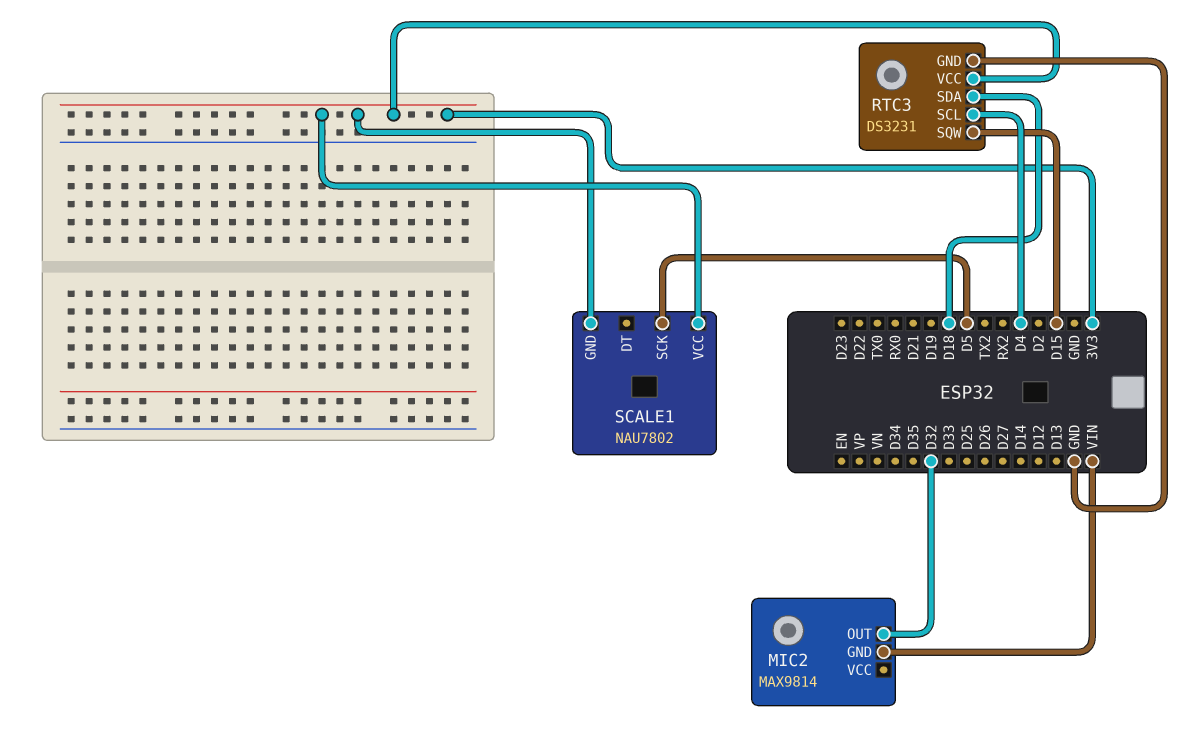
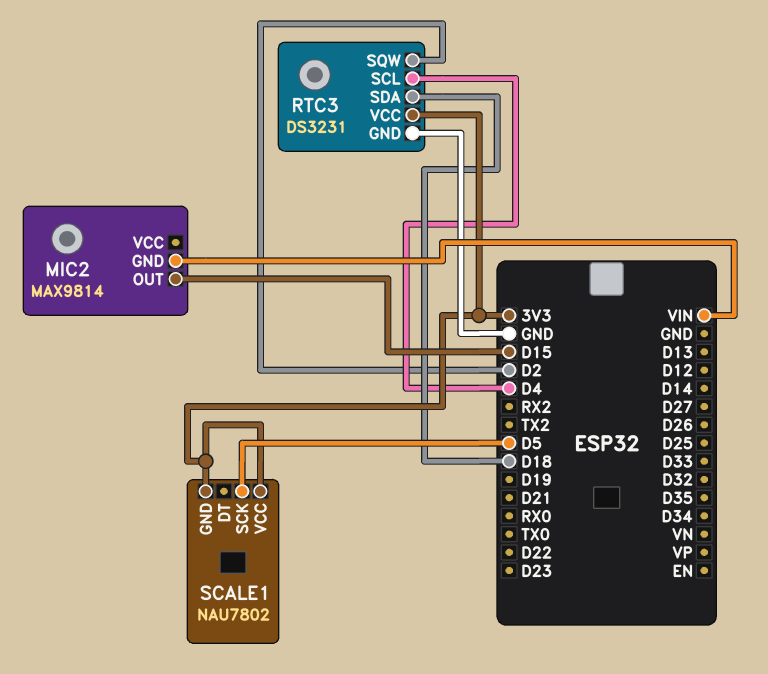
MIC2 pin OUT: D32 -> D15
RTC3 pin SQW: D15 -> D2

